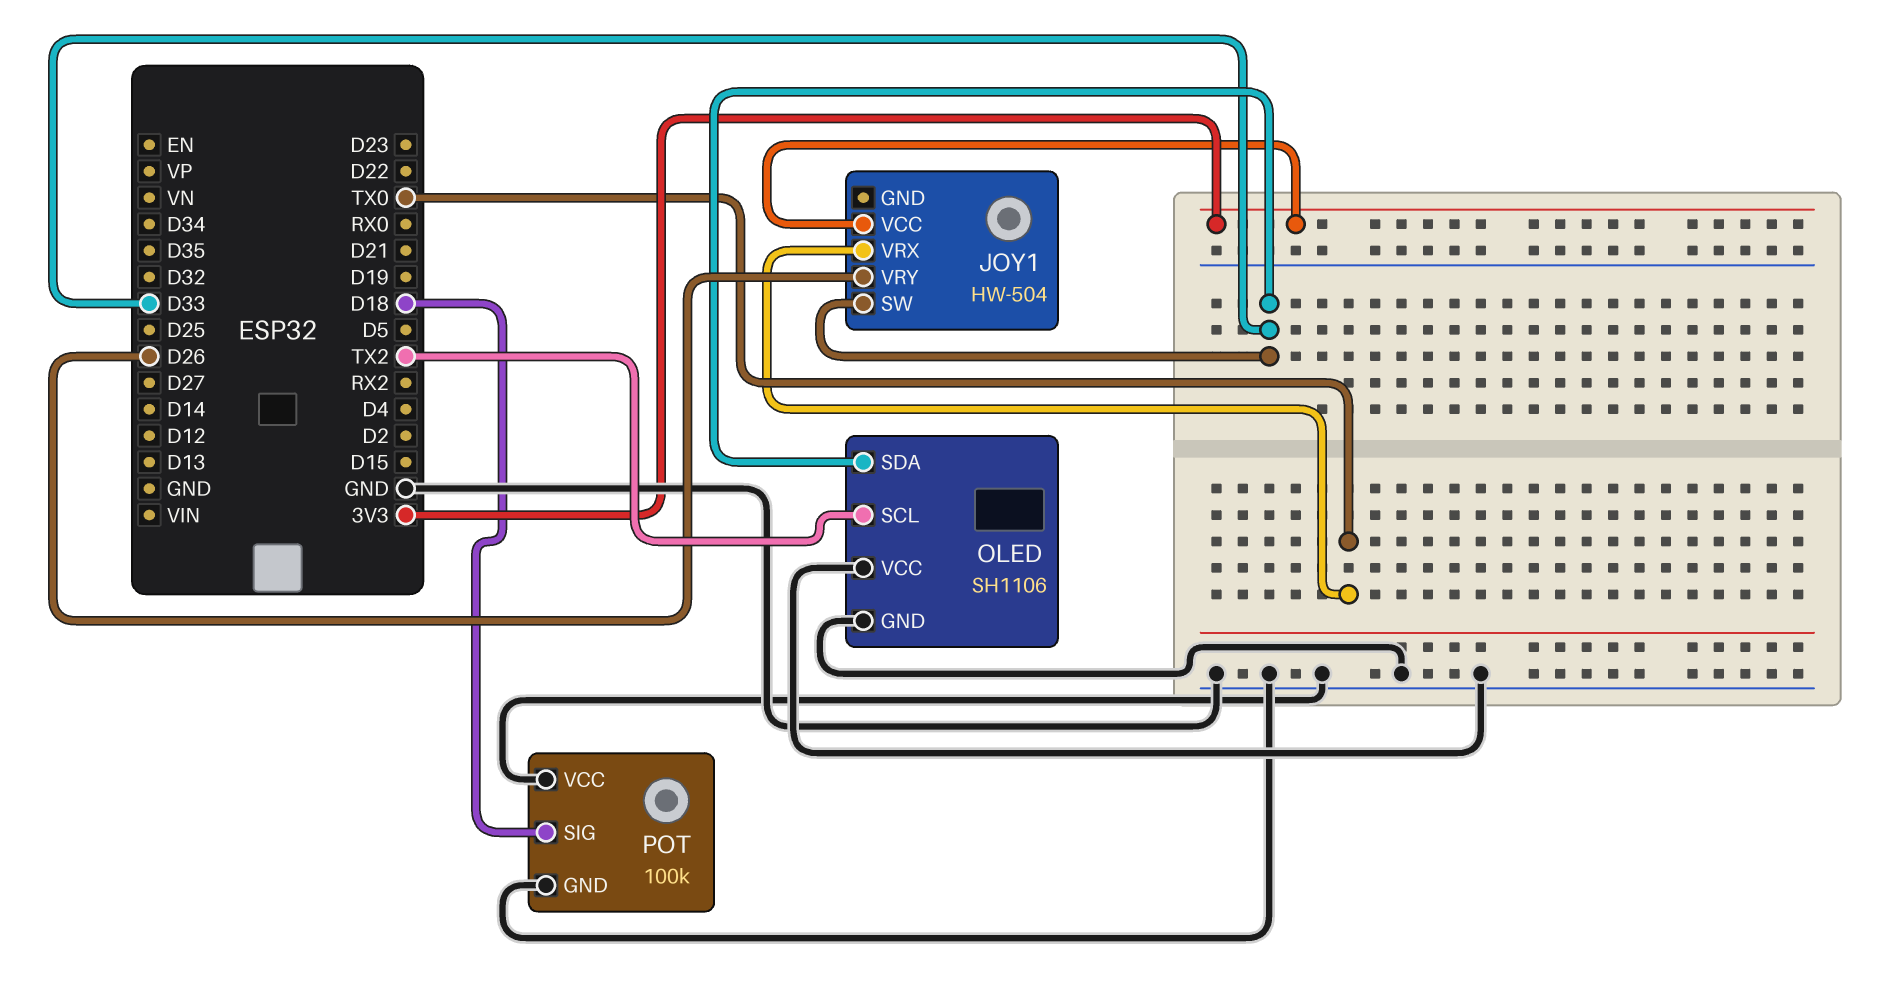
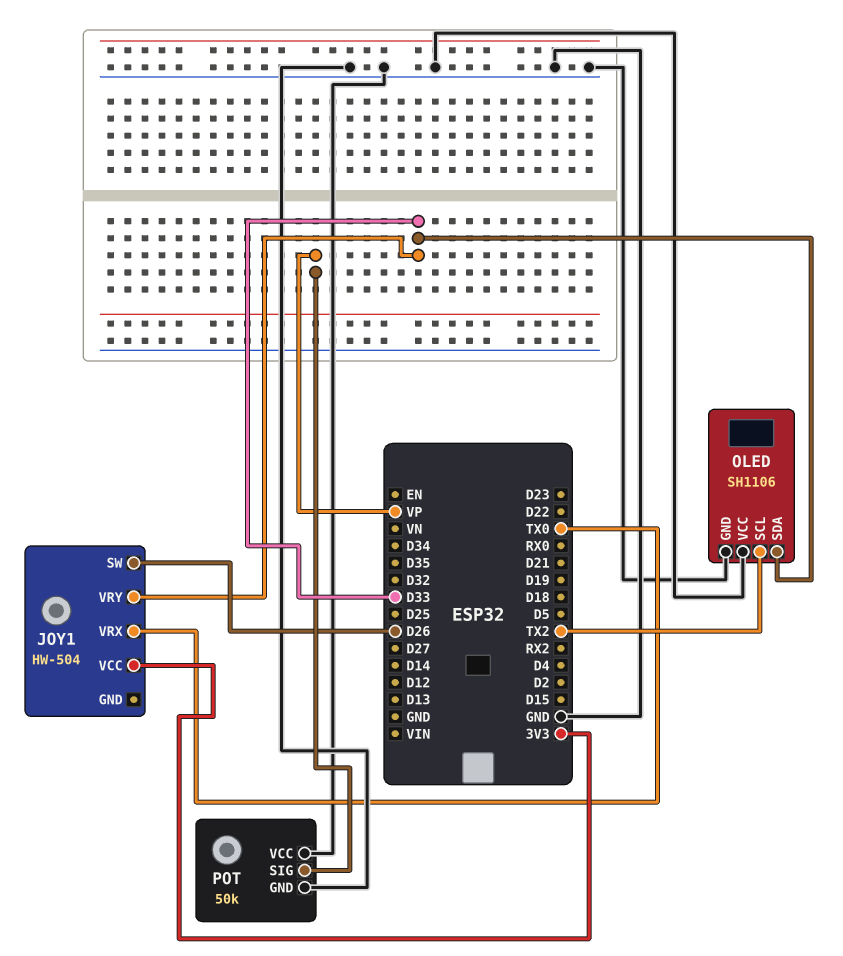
JOY1 pin SW: D33 -> D26
JOY1 pin VRY: D26 -> D33
POT: 100k -> 50k
POT pin SIG: D18 -> VP

